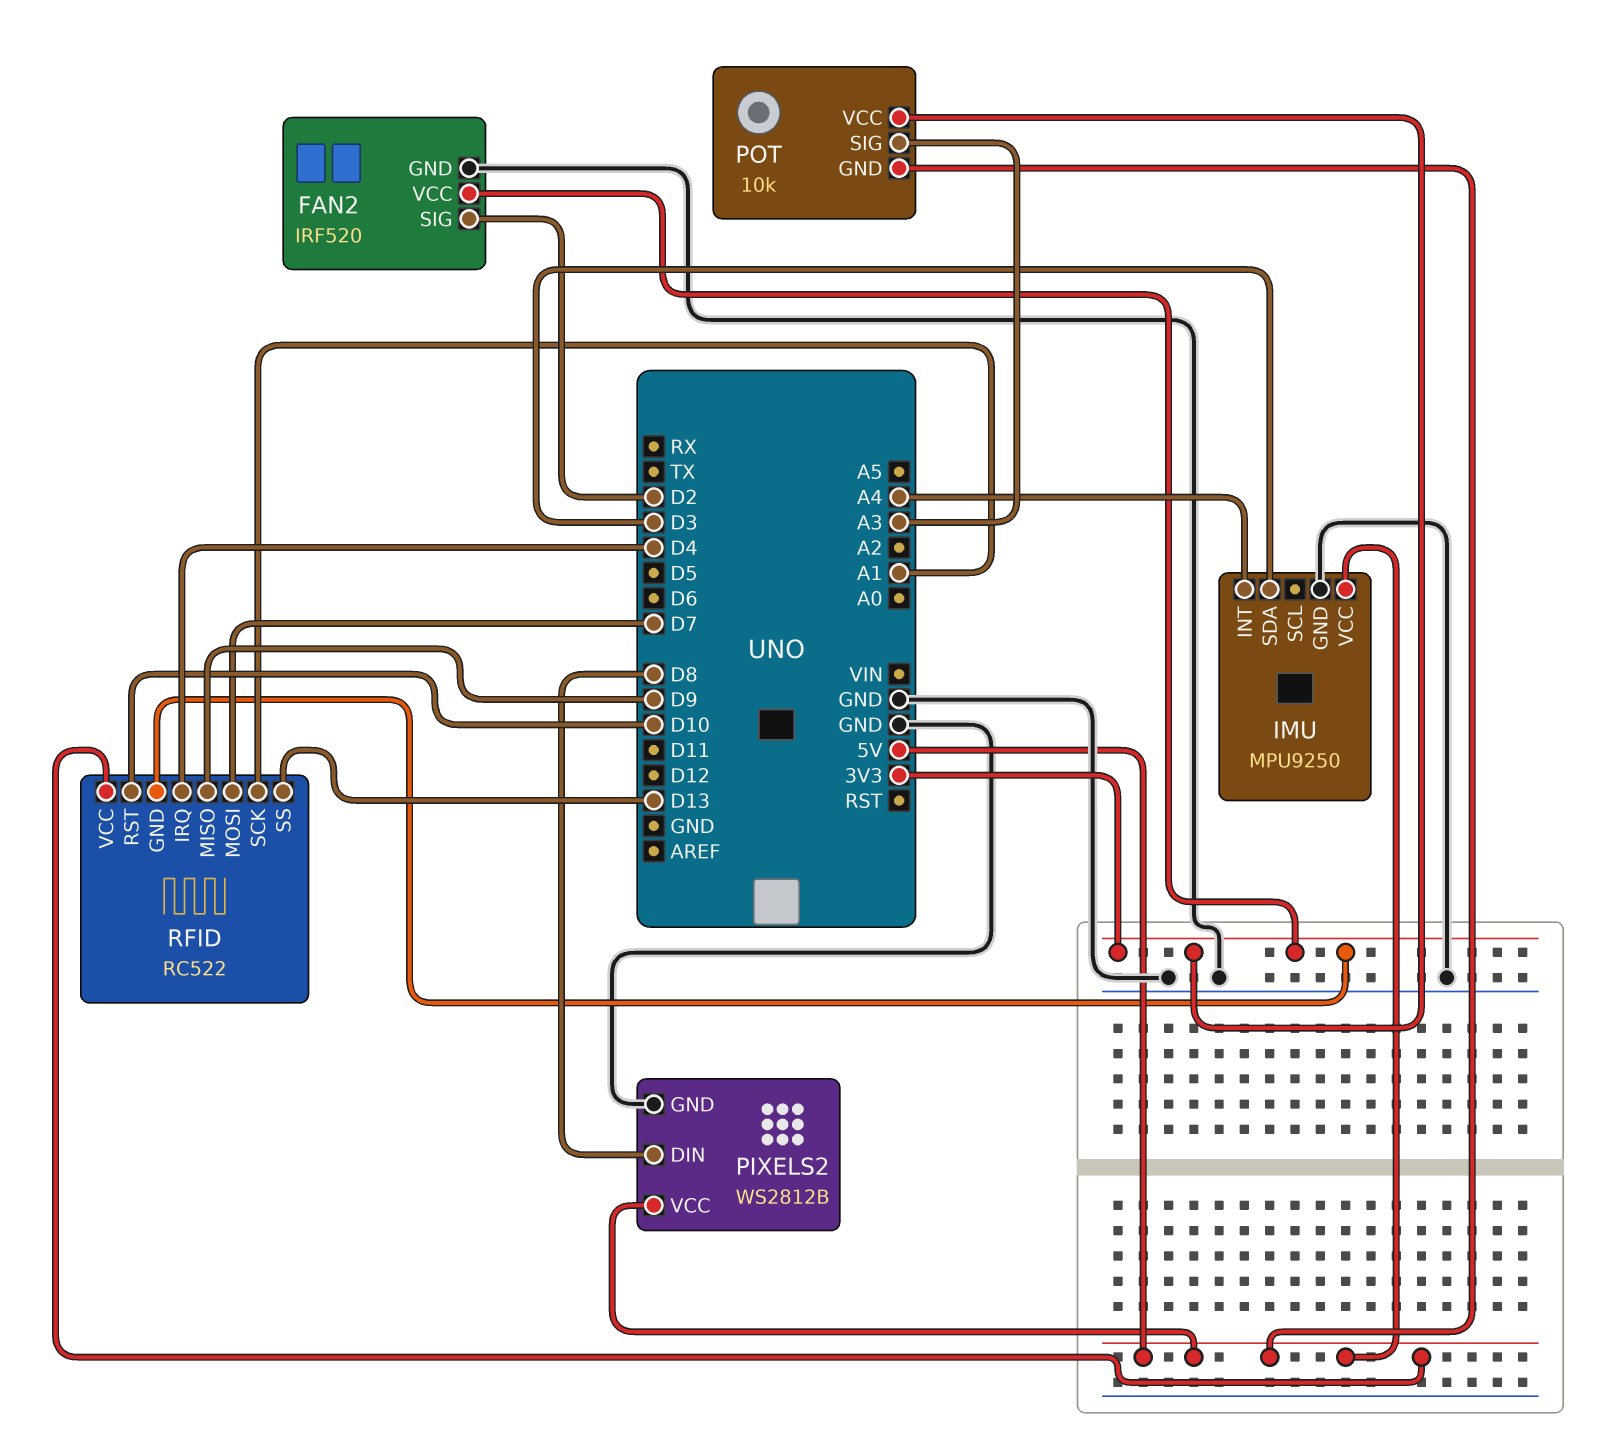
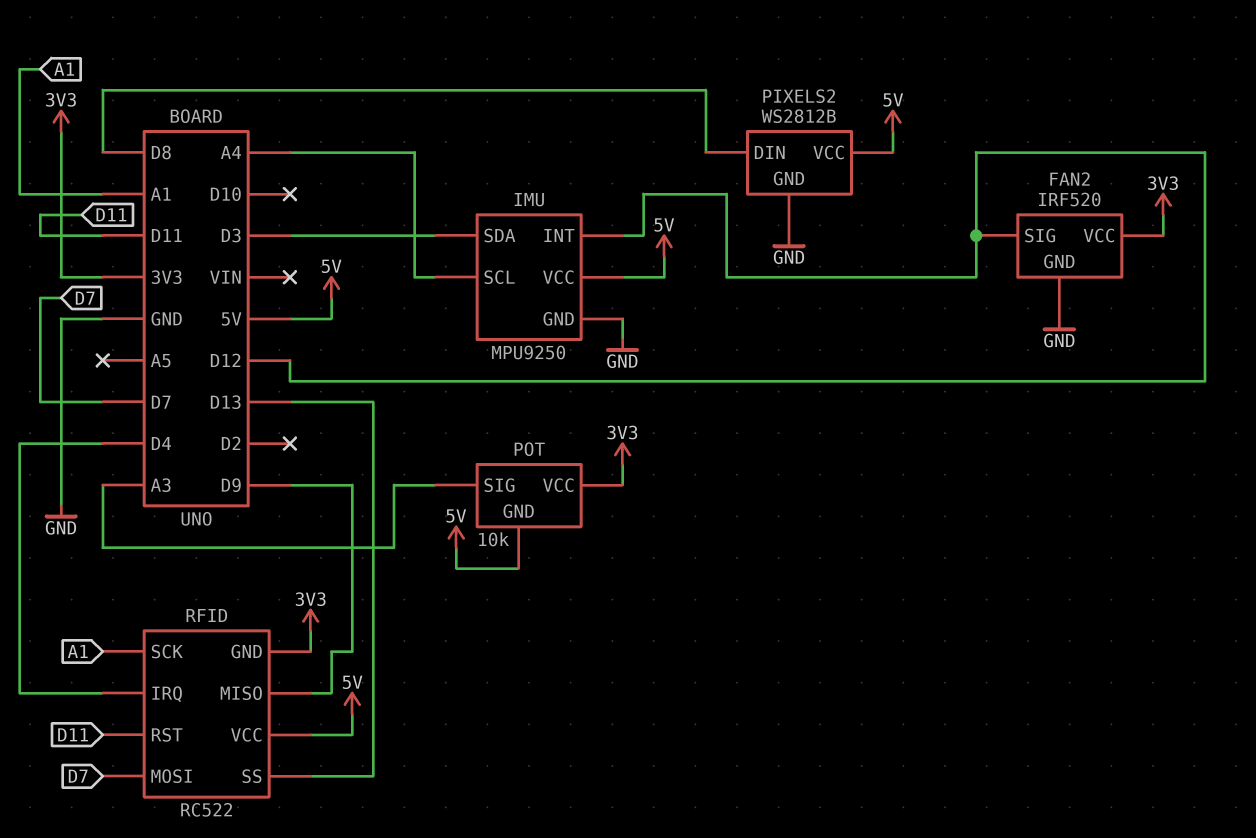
FAN2 pin SIG: D2 -> D12
IMU pin INT: A4 -> D12
IMU pin SCL: none -> A4
RFID pin RST: D10 -> D11

